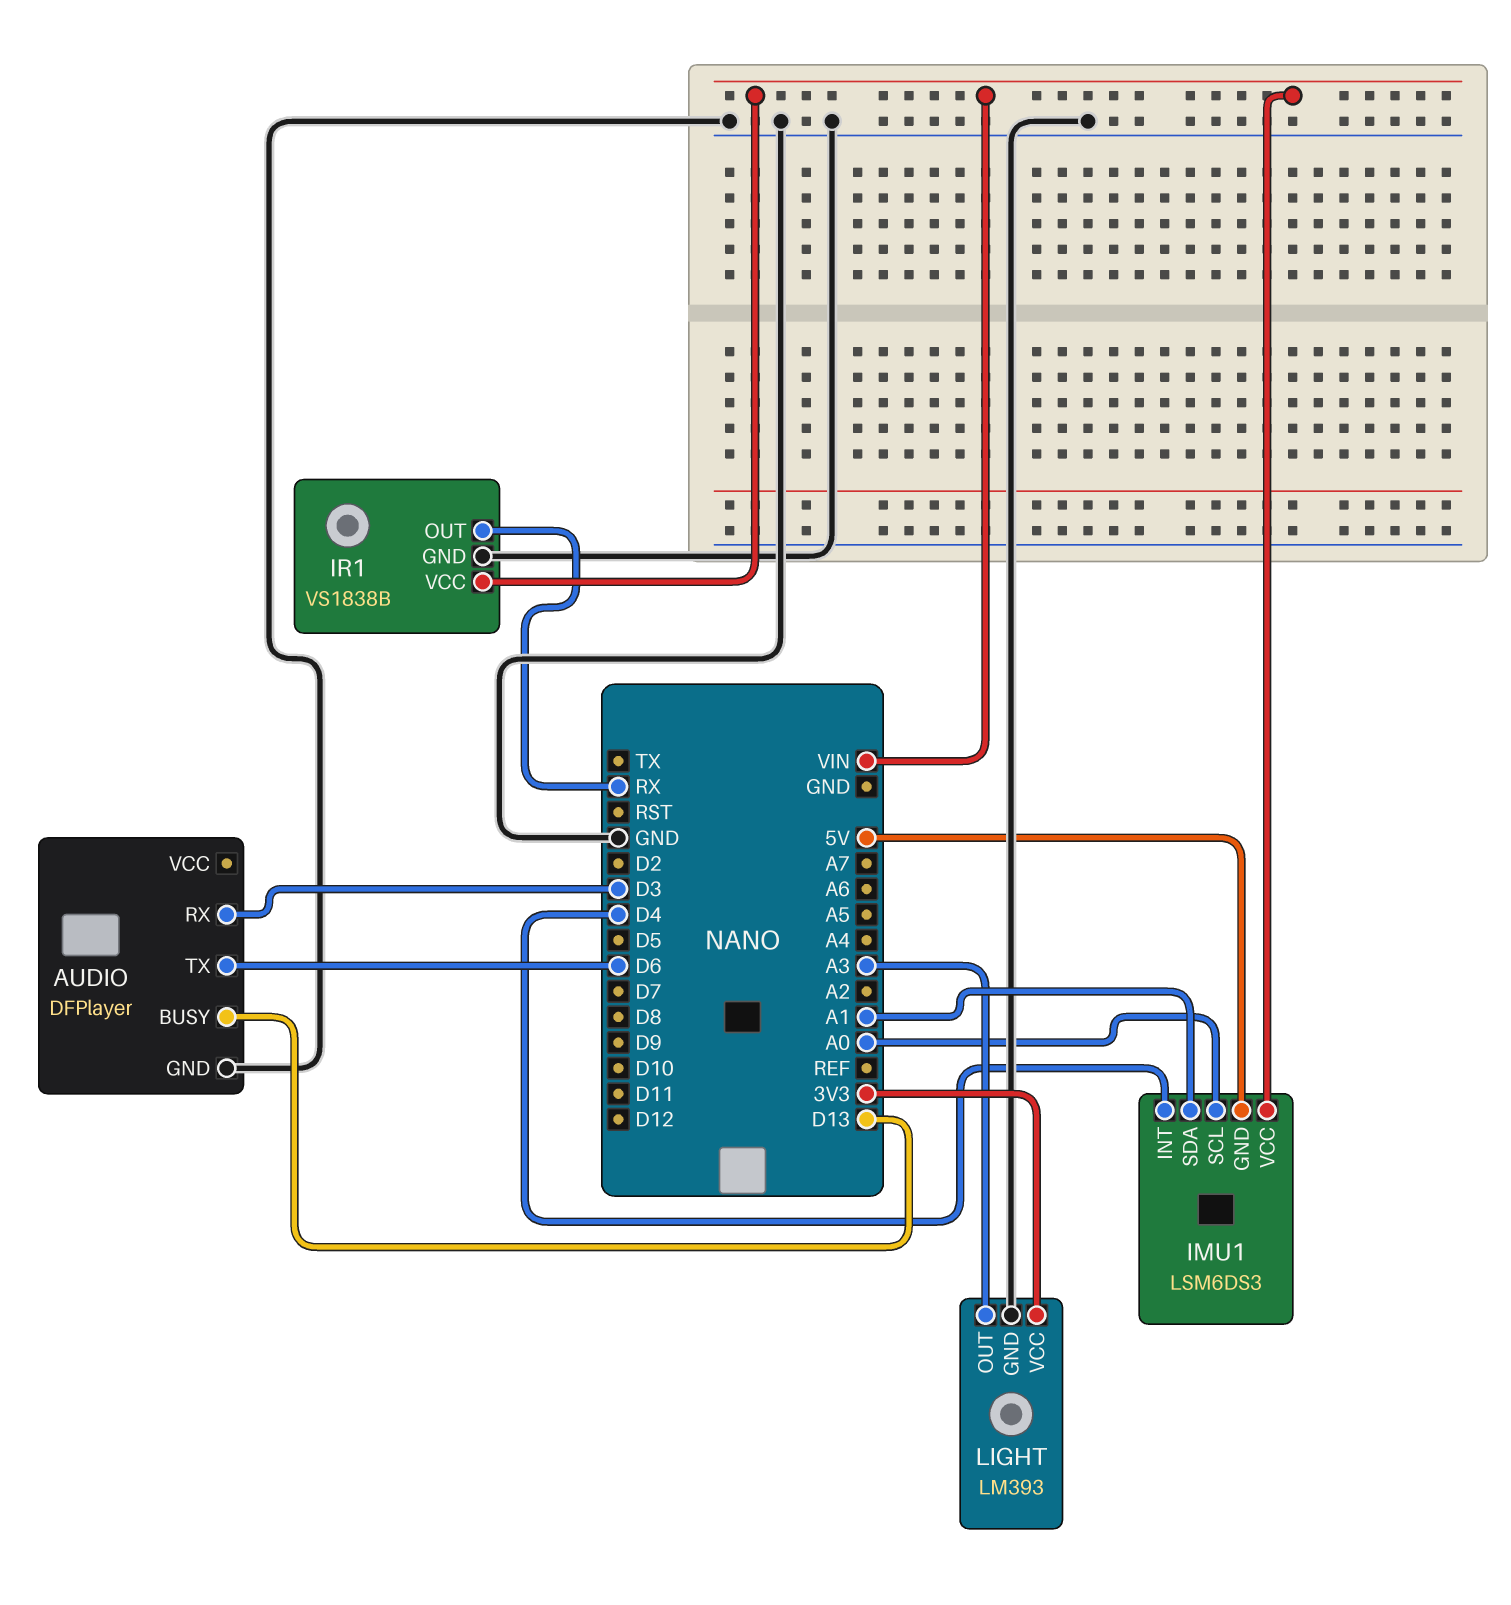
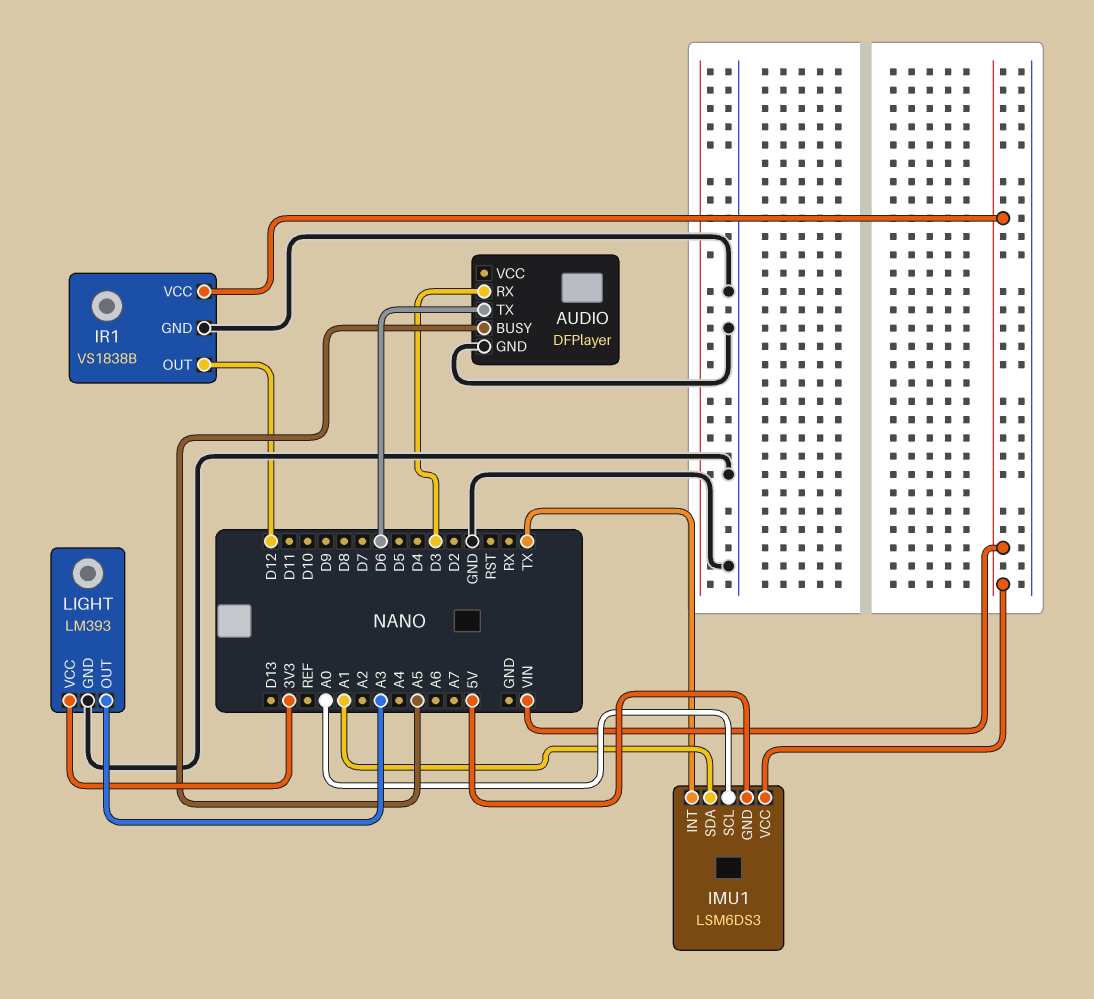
AUDIO pin BUSY: D13 -> A5
IMU1 pin INT: D4 -> TX
IR1 pin OUT: RX -> D12

